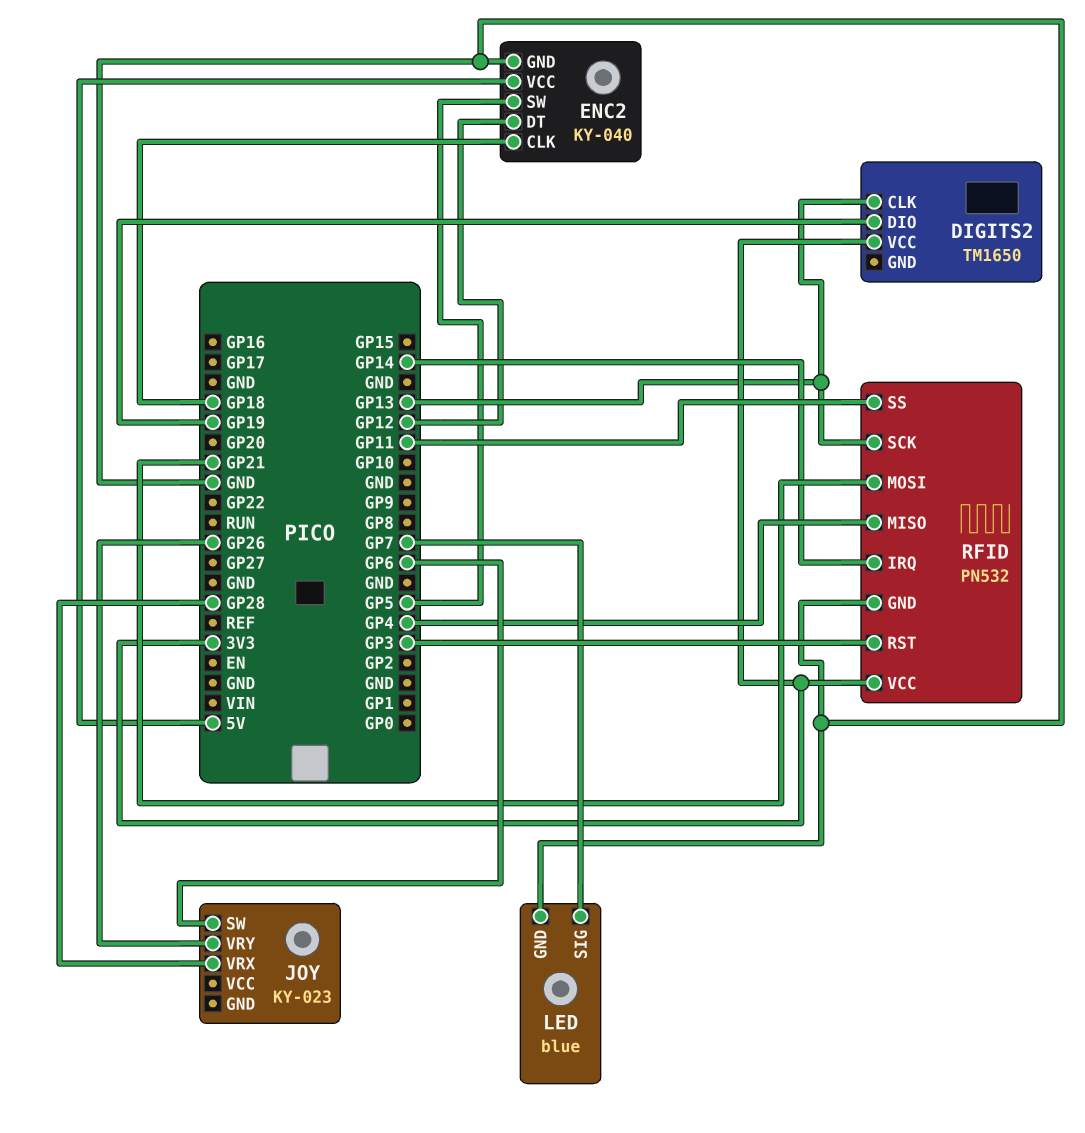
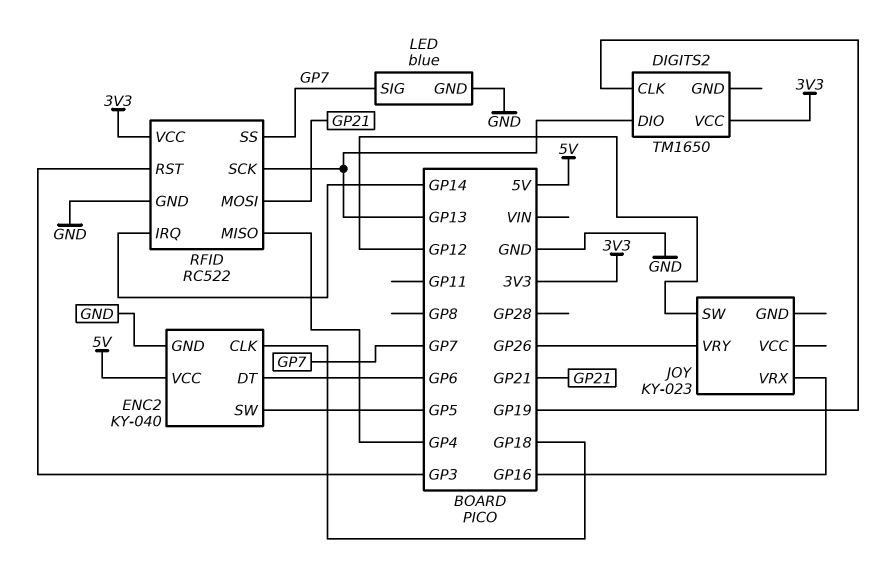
DIGITS2 pin CLK: GP13 -> GP19
DIGITS2 pin DIO: GP19 -> GP13
ENC2 pin DT: GP12 -> GP6
JOY pin SW: GP6 -> GP12
JOY pin VRX: GP28 -> GP16
RFID: PN532 -> RC522
RFID pin SS: GP11 -> GP7

